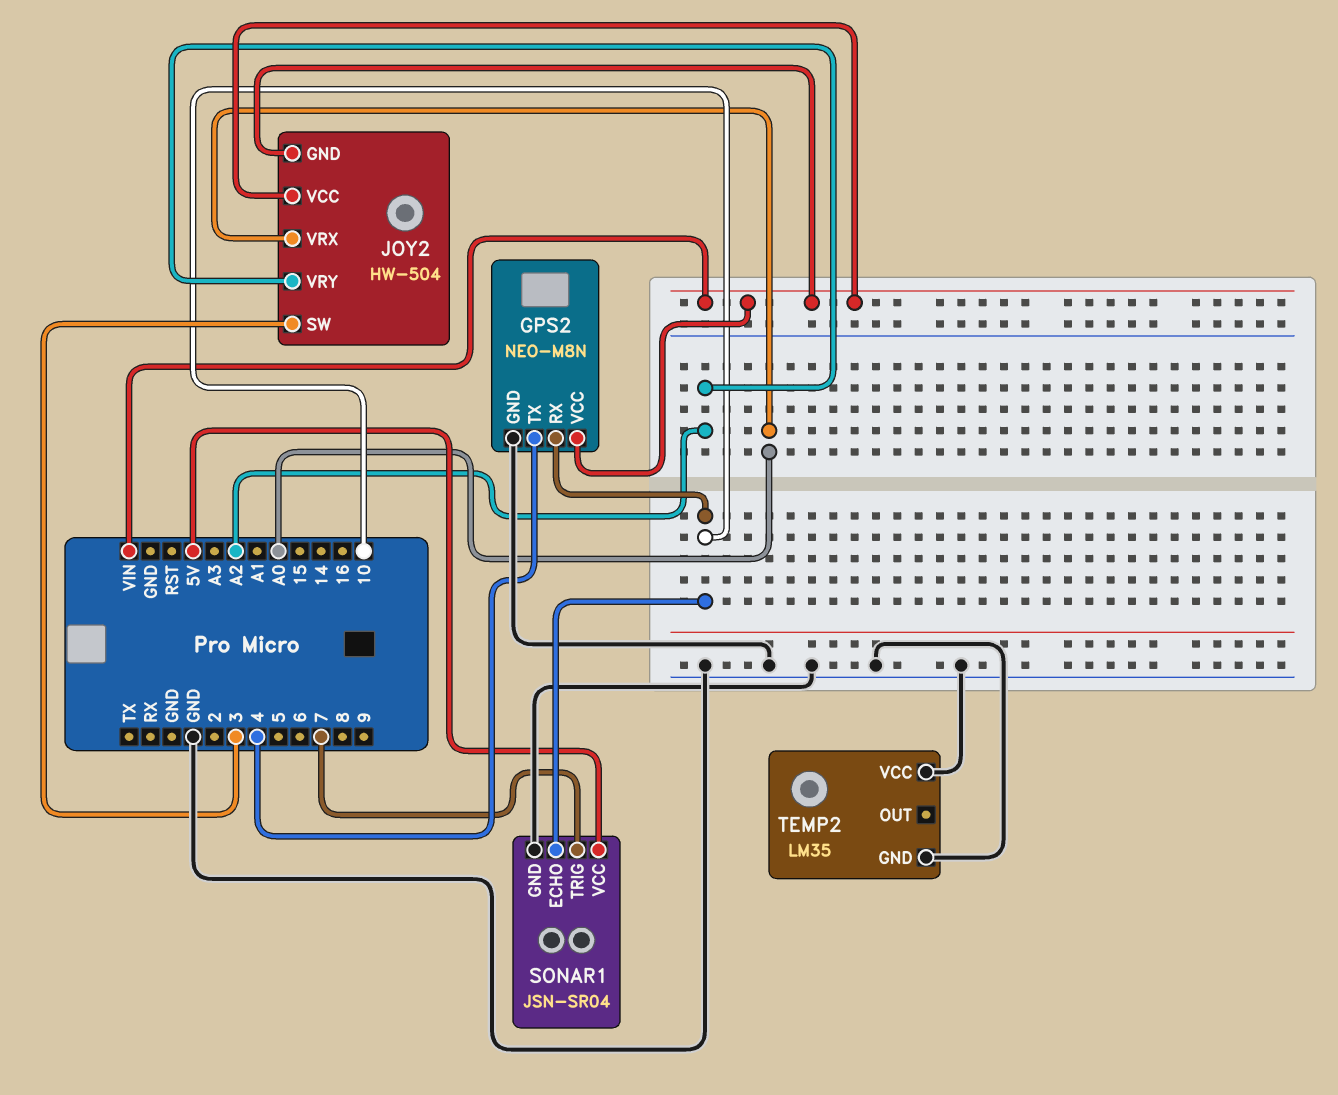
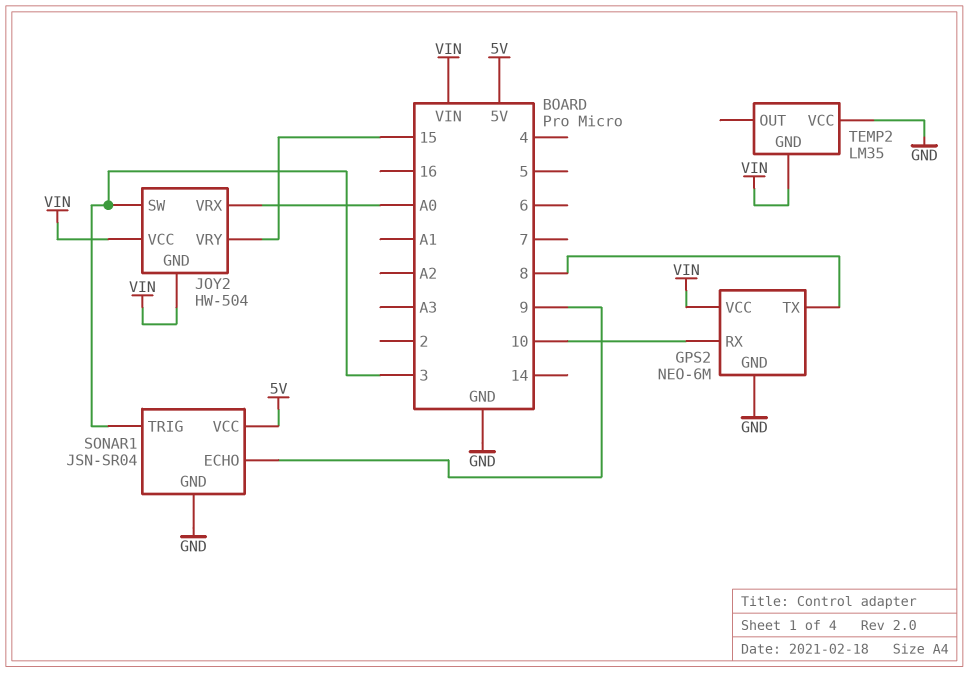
GPS2: NEO-M8N -> NEO-6M
GPS2 pin TX: 4 -> 8
JOY2 pin VRY: A2 -> 15
SONAR1 pin ECHO: 10 -> 9
SONAR1 pin TRIG: 7 -> 3
TEMP2 pin GND: GND -> VIN

